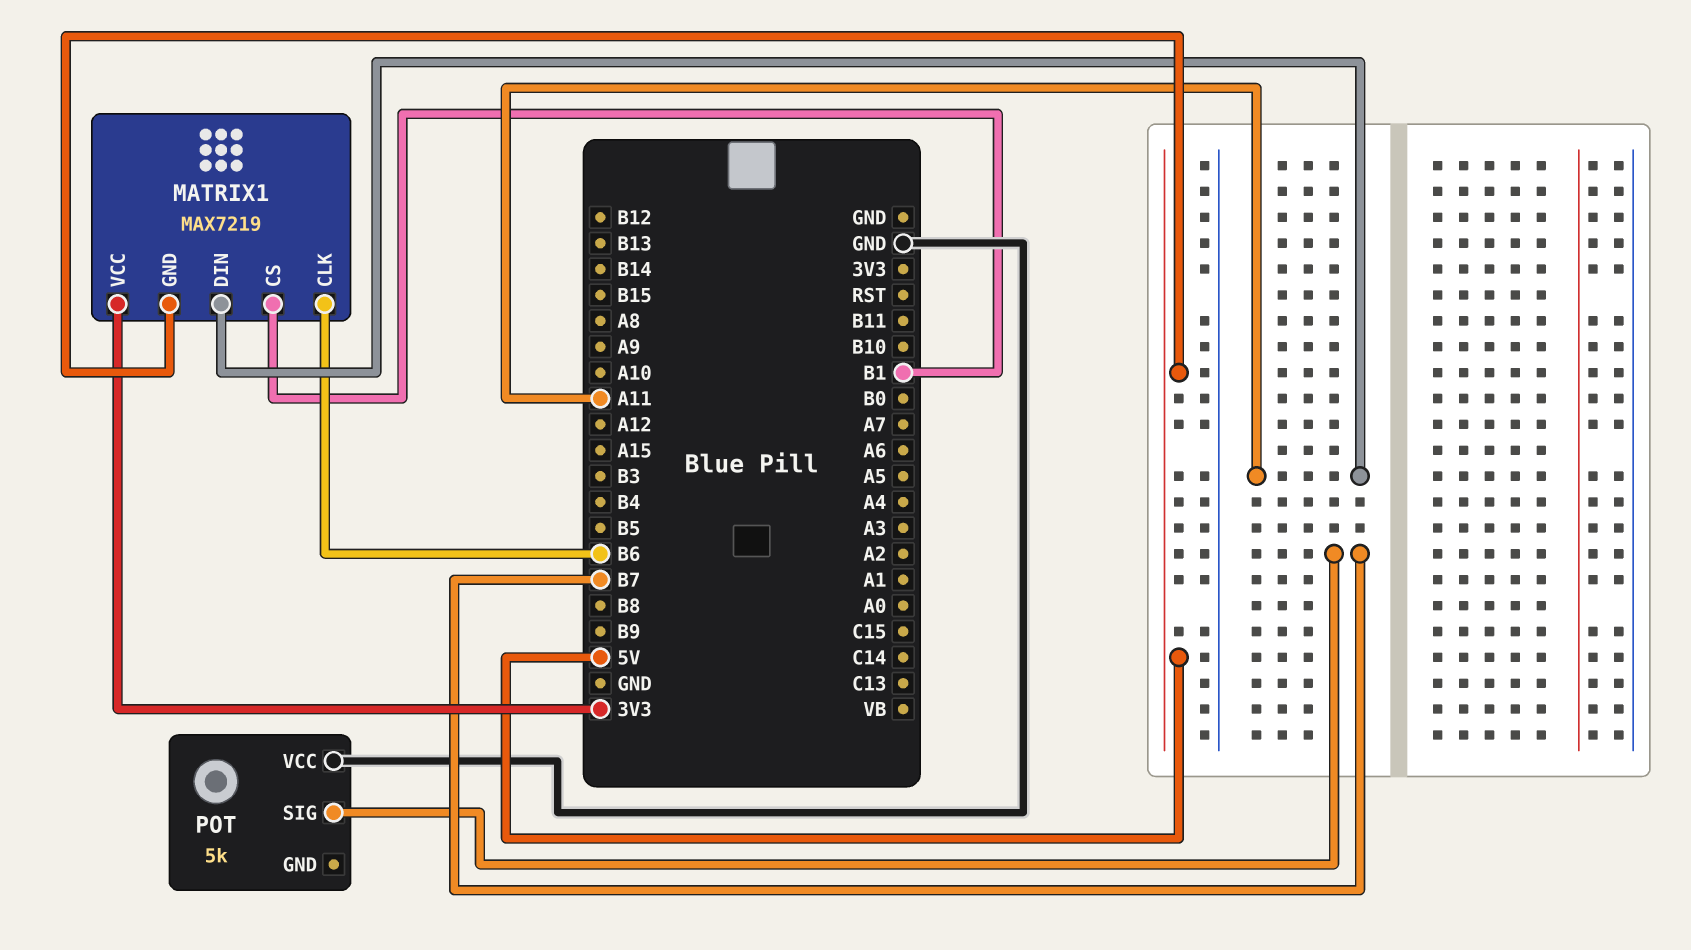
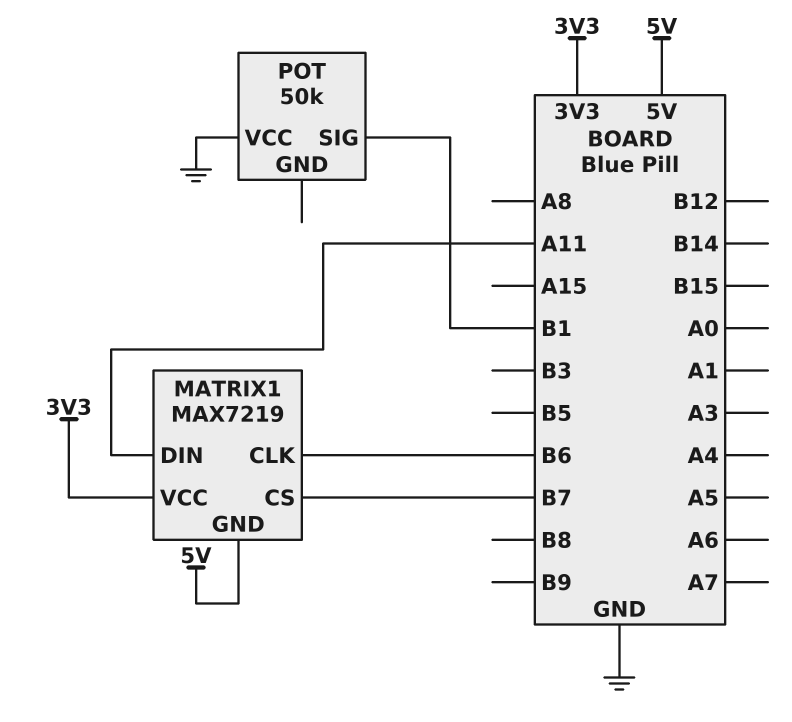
MATRIX1 pin CS: B1 -> B7
POT: 5k -> 50k
POT pin SIG: B7 -> B1

